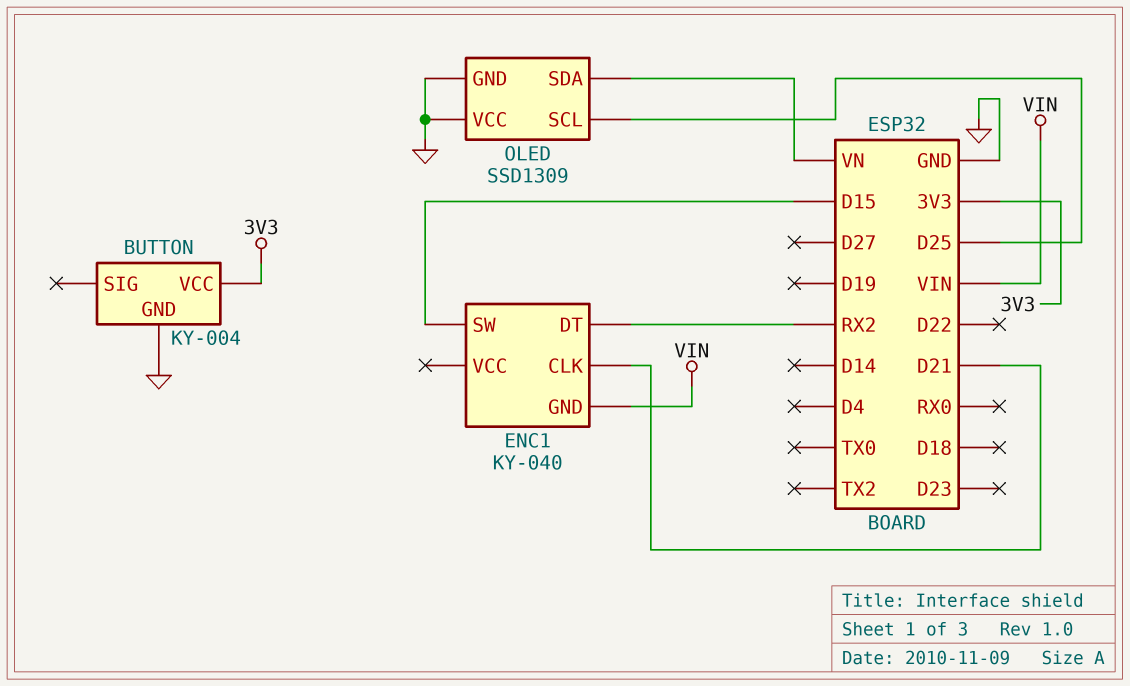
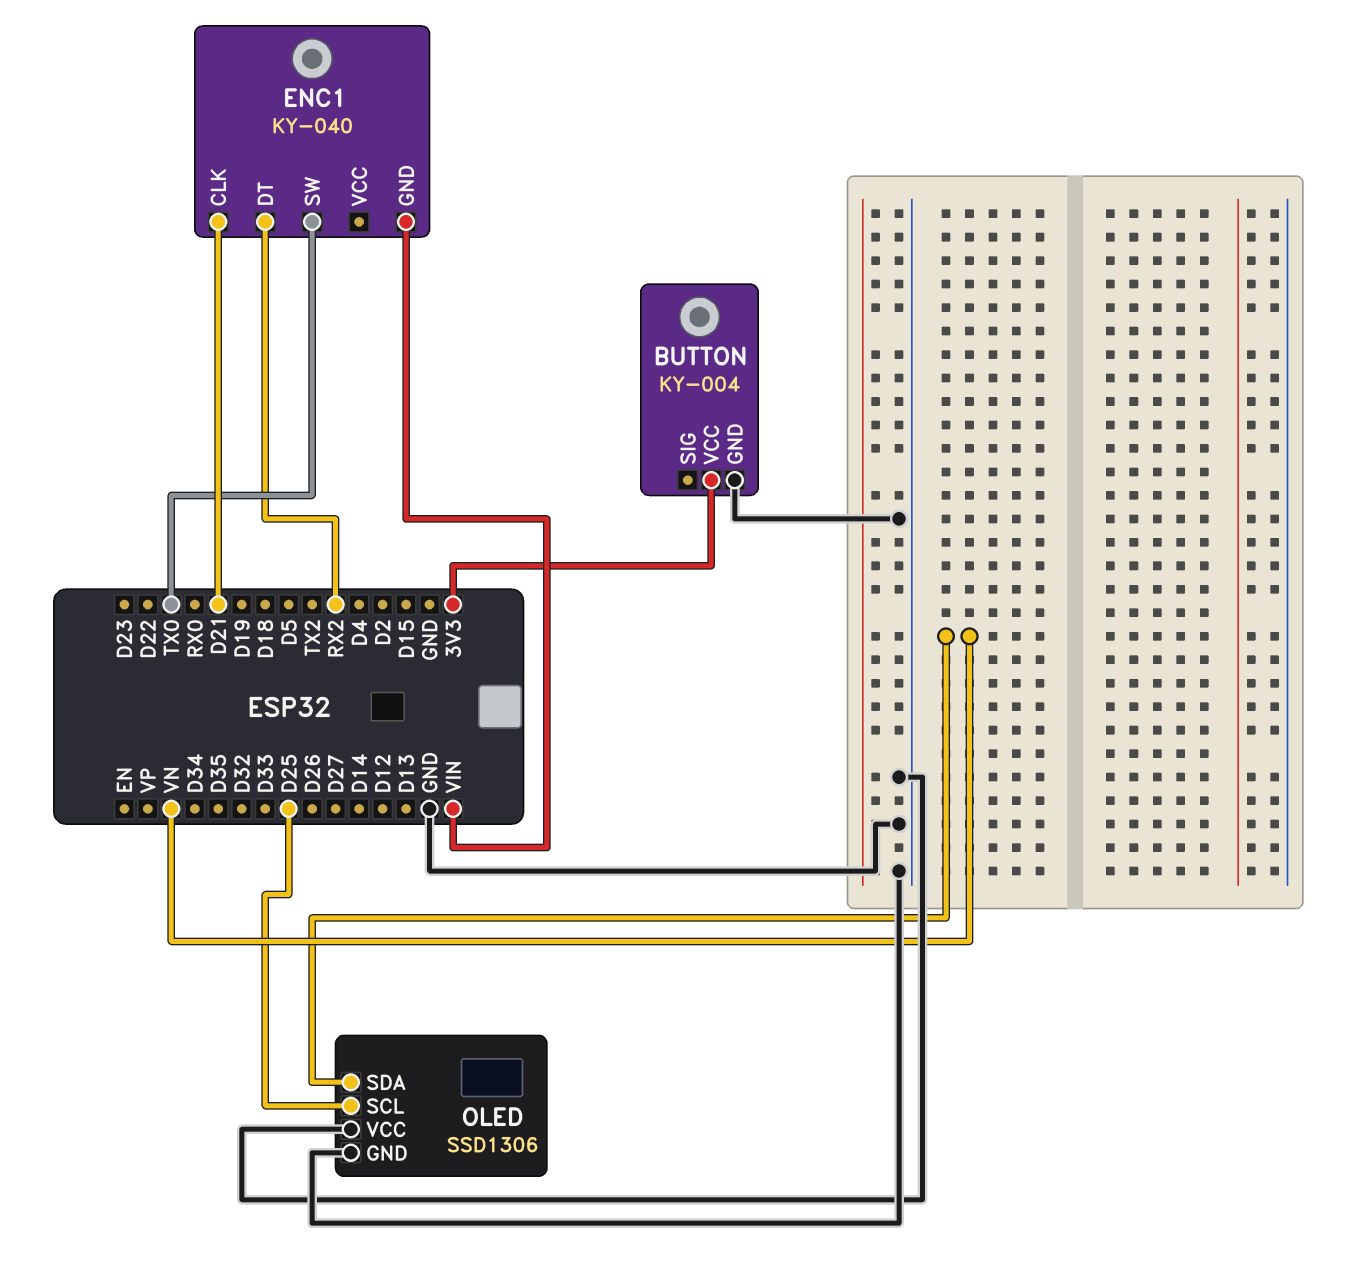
ENC1 pin SW: D15 -> TX0
OLED: SSD1309 -> SSD1306

